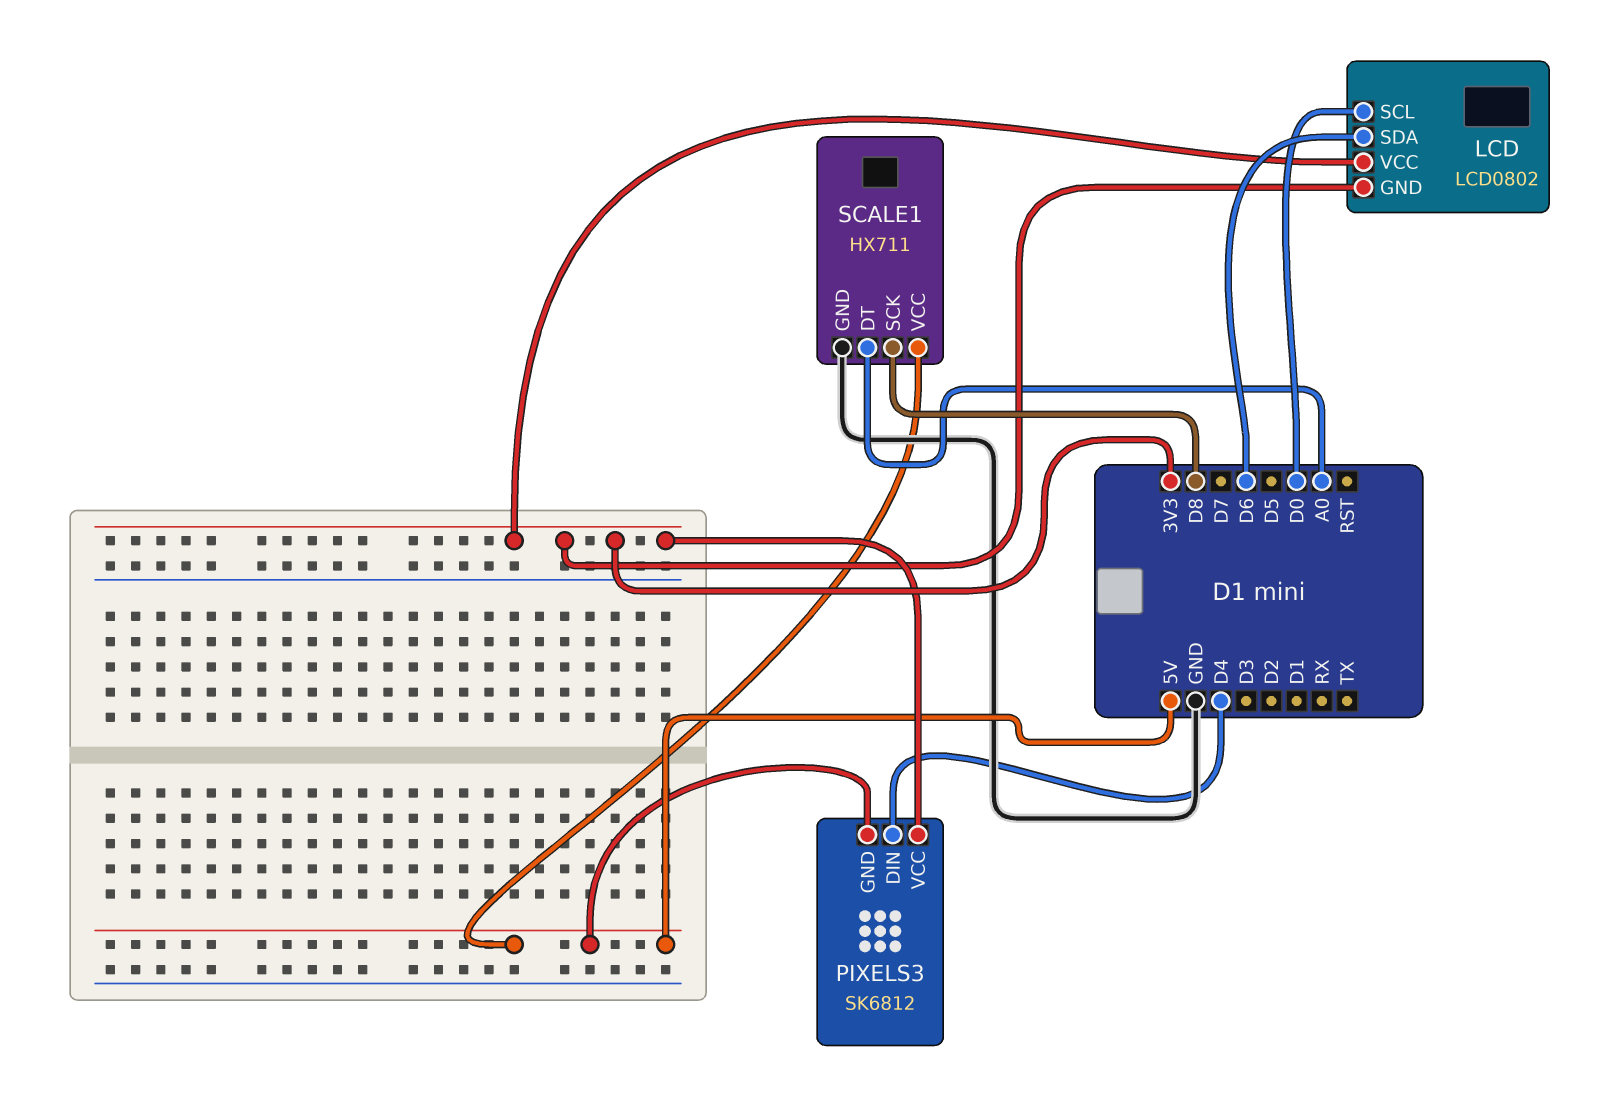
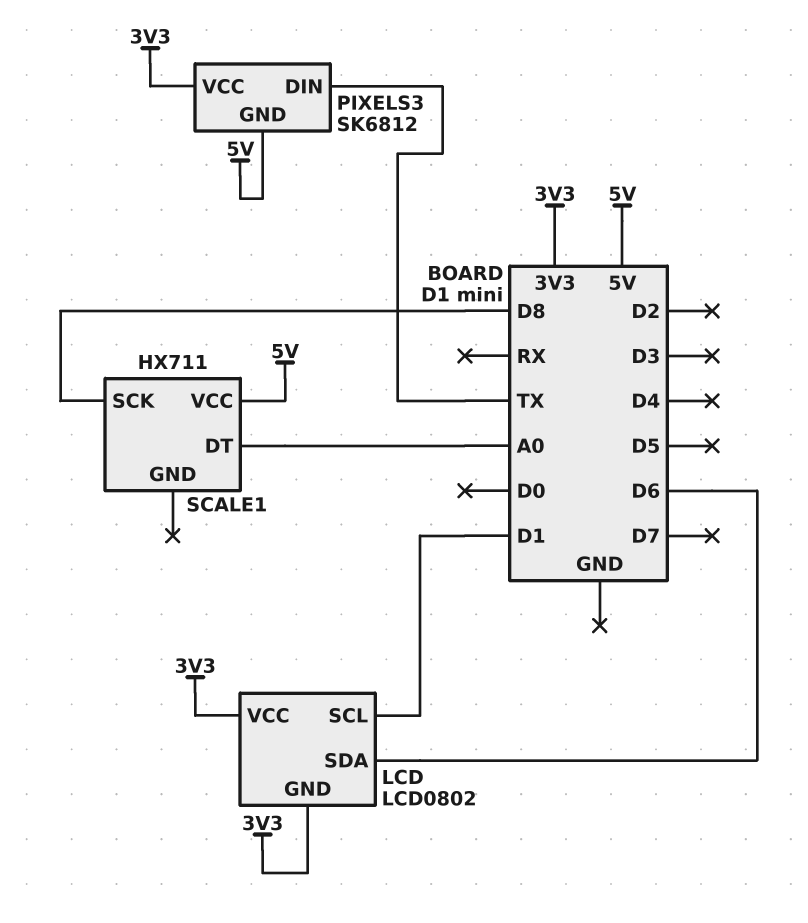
LCD pin SCL: D0 -> D1
PIXELS3 pin DIN: D4 -> TX
SCALE1 pin GND: GND -> none

